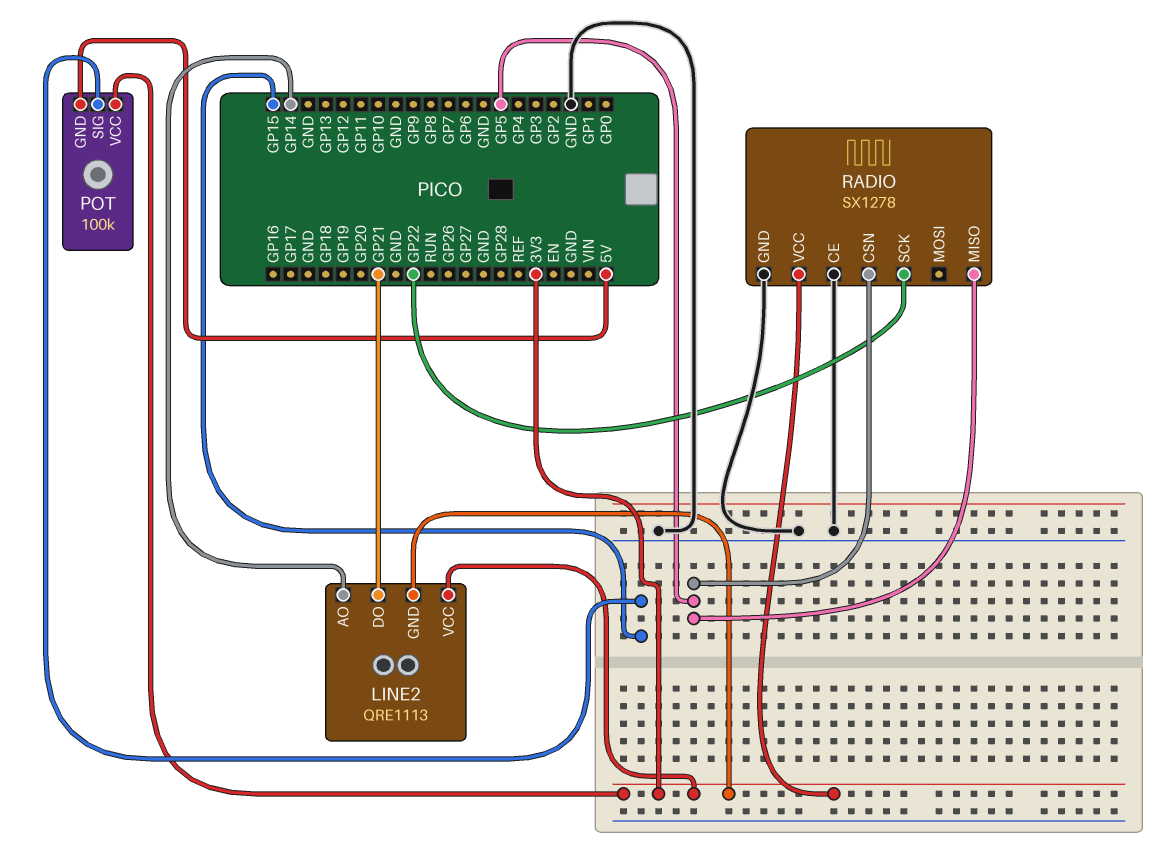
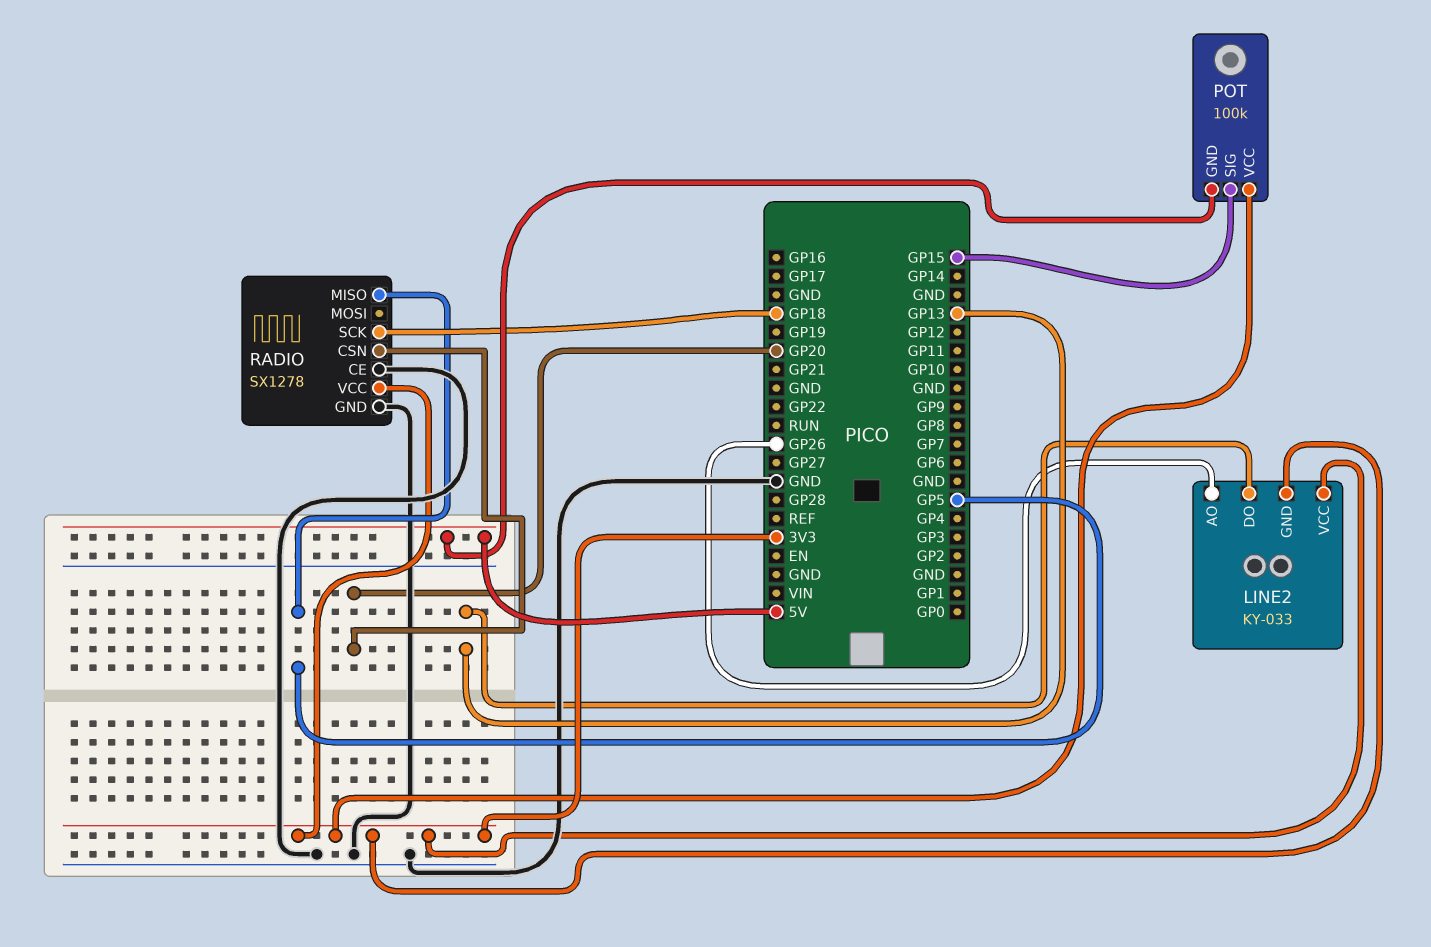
LINE2: QRE1113 -> KY-033
LINE2 pin AO: GP14 -> GP26
LINE2 pin DO: GP21 -> GP13
RADIO pin CSN: GP5 -> GP20
RADIO pin SCK: GP22 -> GP18

